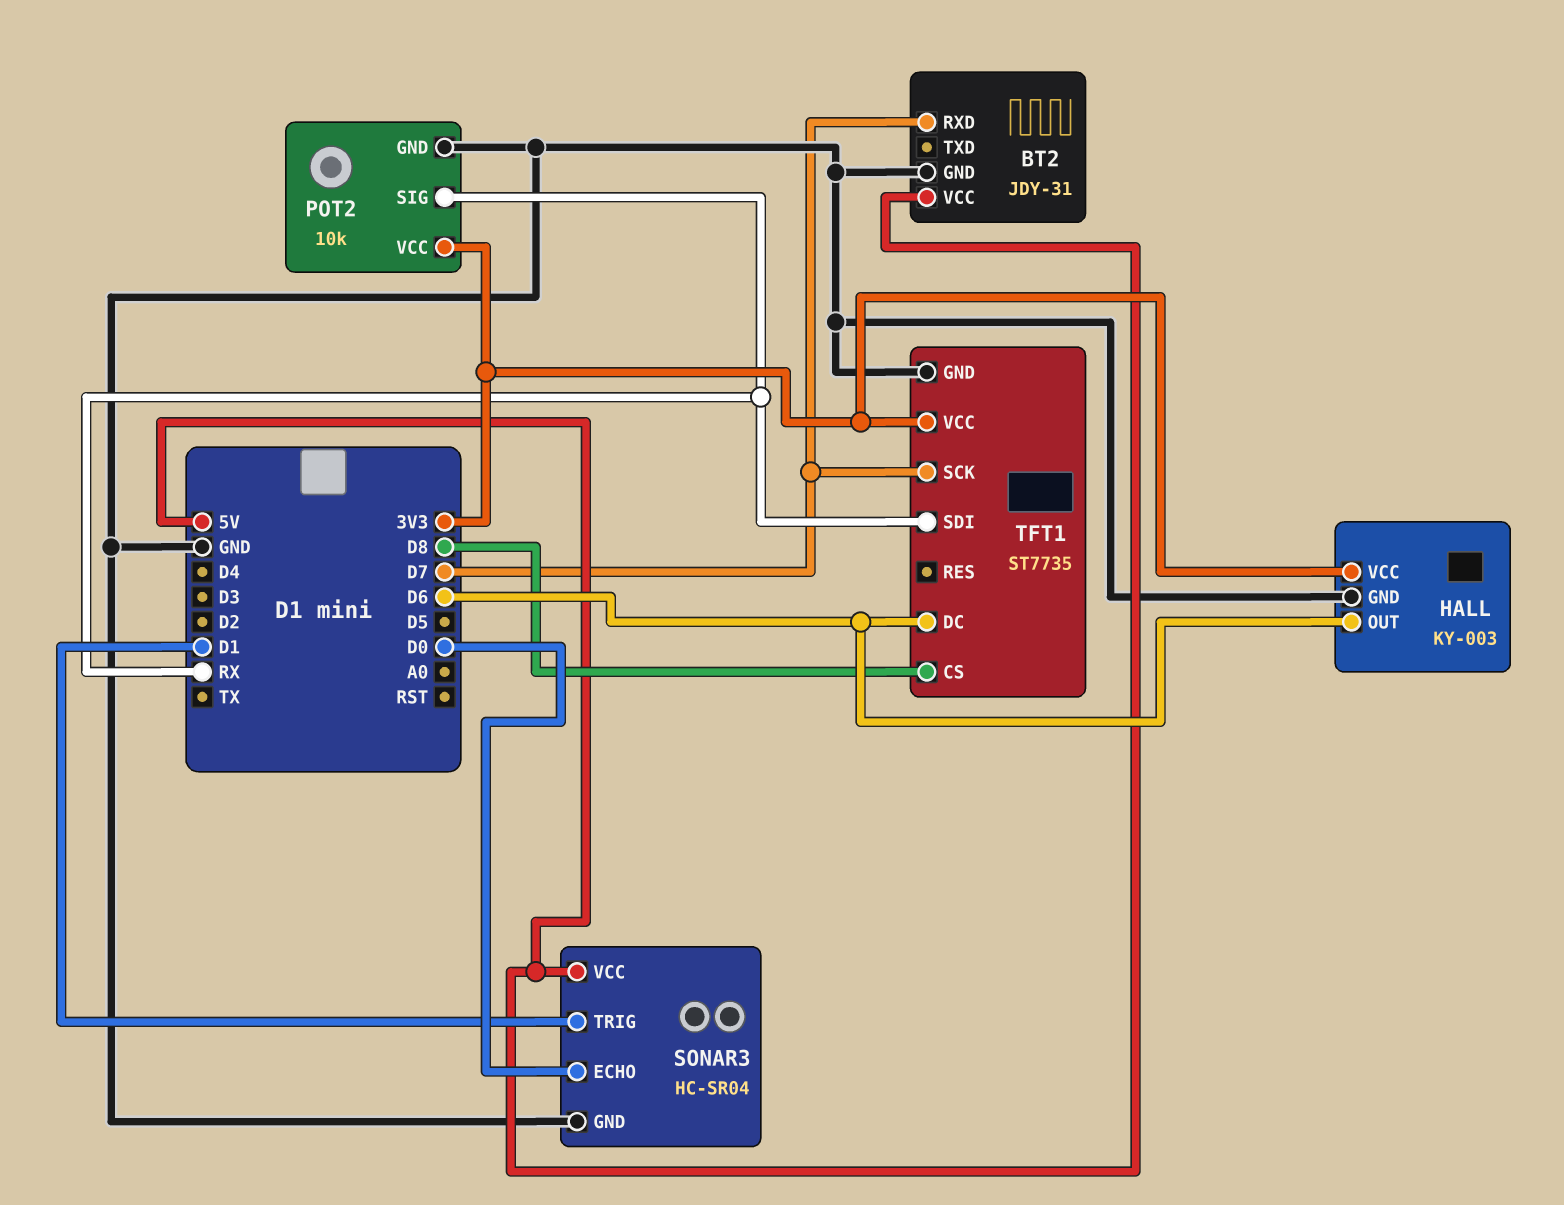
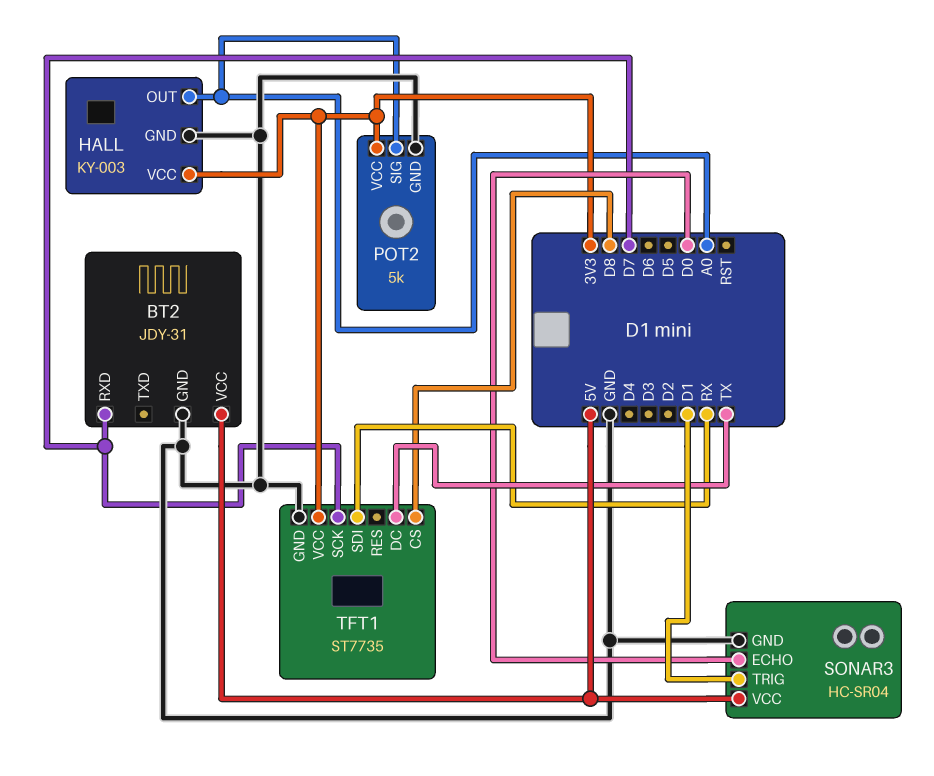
HALL pin OUT: D6 -> A0
POT2: 10k -> 5k
POT2 pin SIG: RX -> A0
TFT1 pin DC: D6 -> TX

